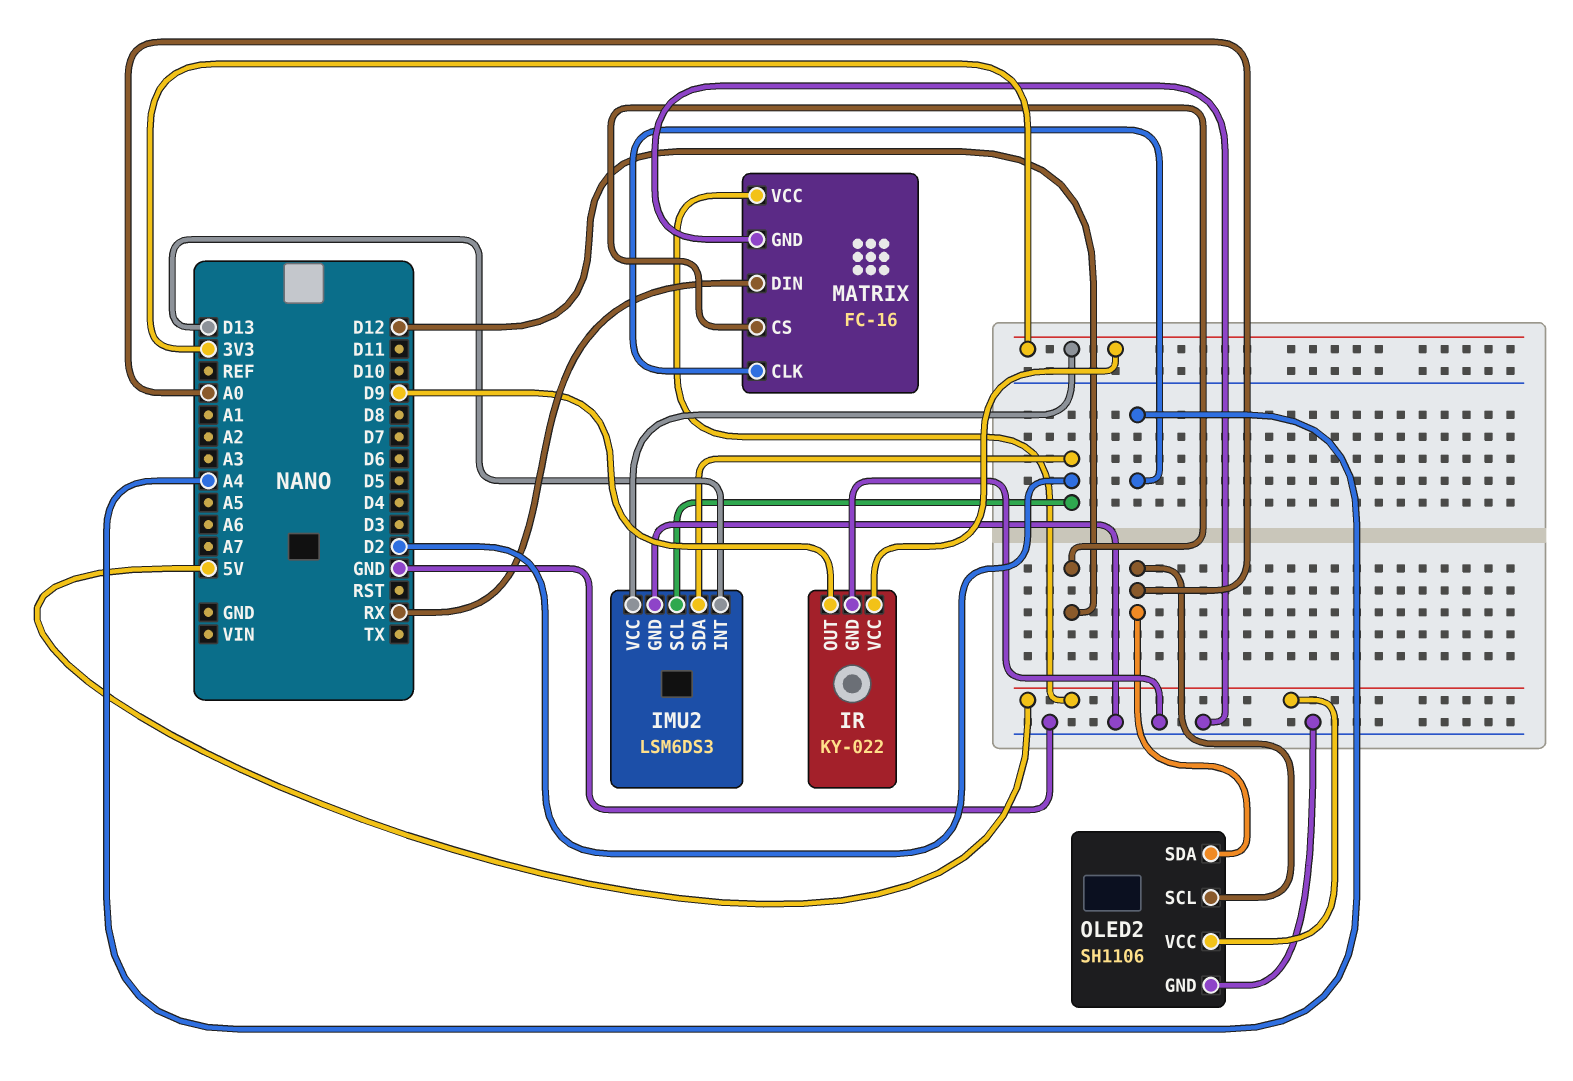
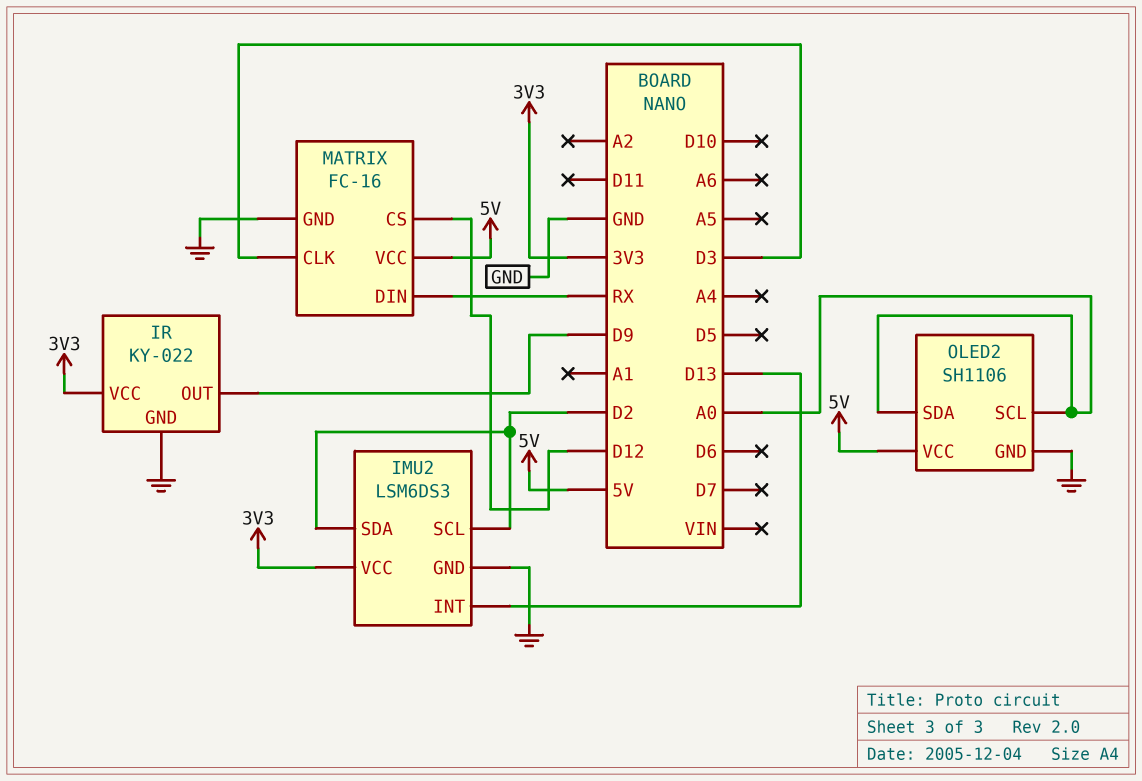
MATRIX pin CLK: A4 -> D3

